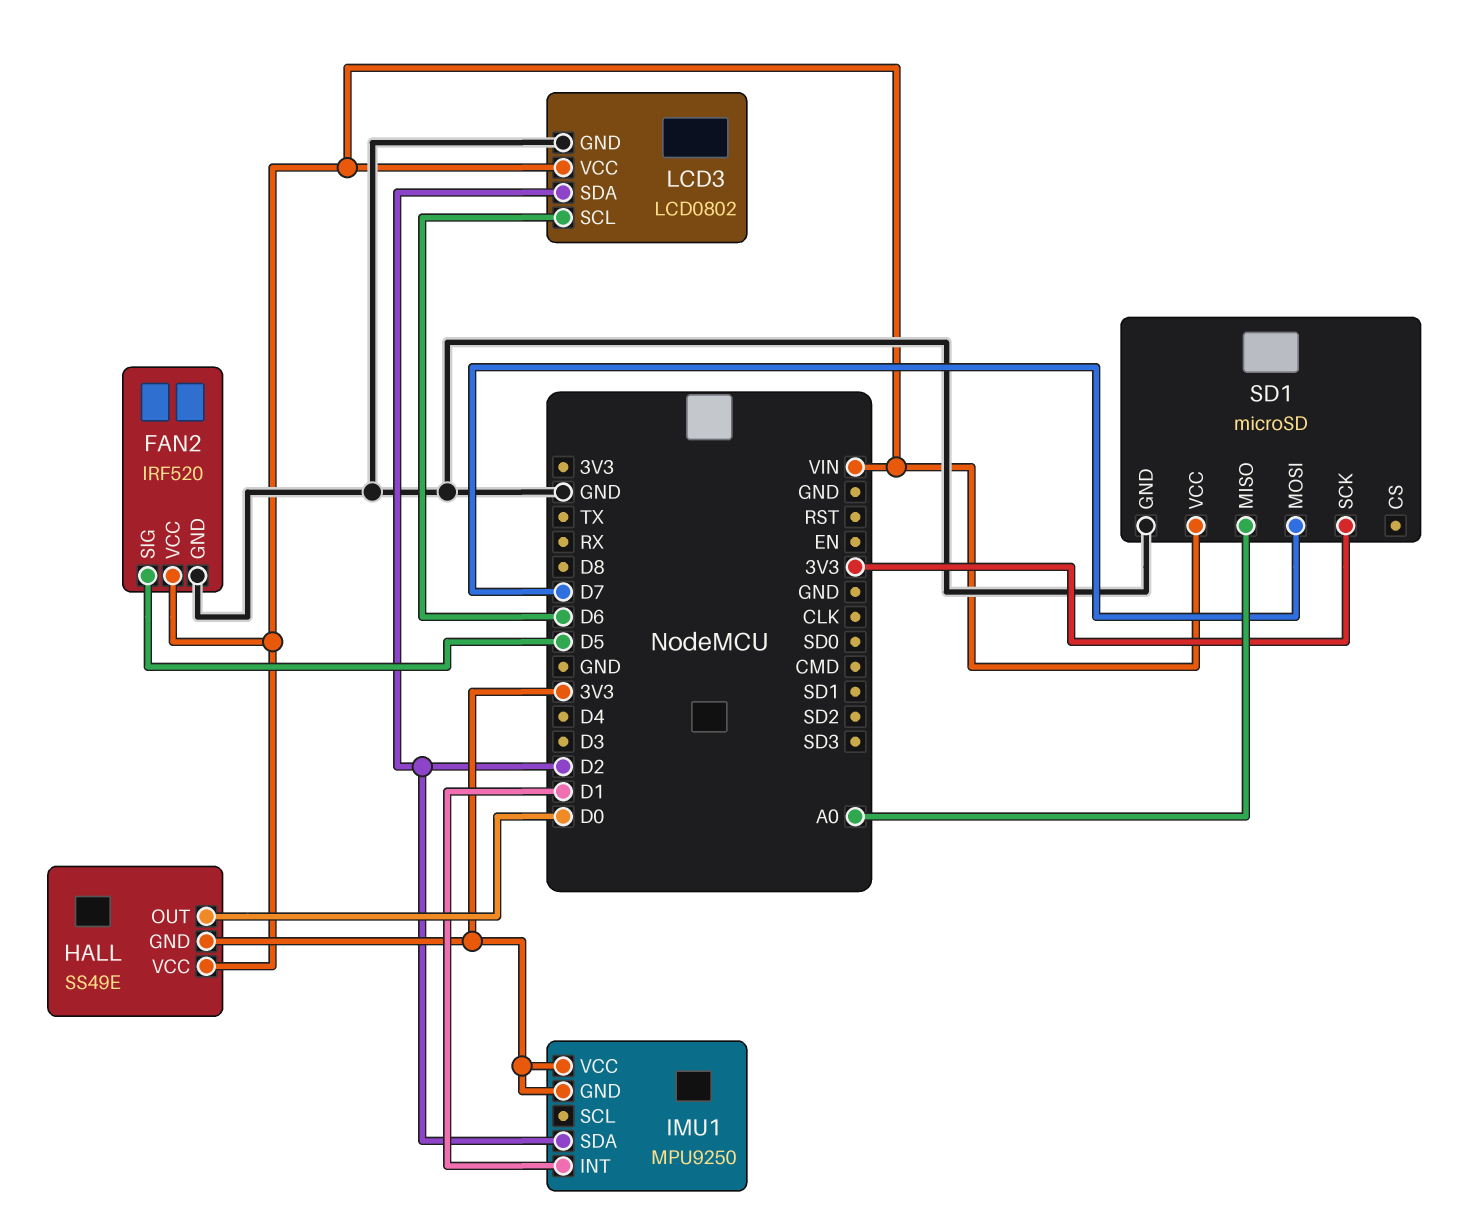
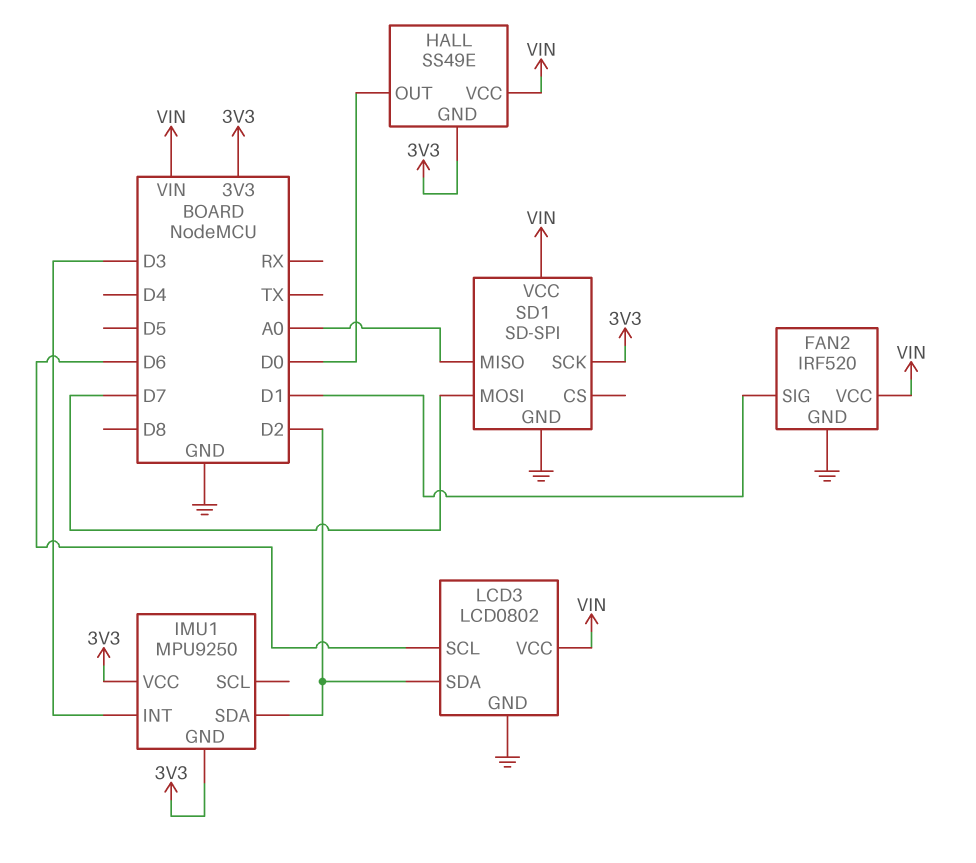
FAN2 pin SIG: D5 -> D1
IMU1 pin INT: D1 -> D3
SD1: microSD -> SD-SPI

